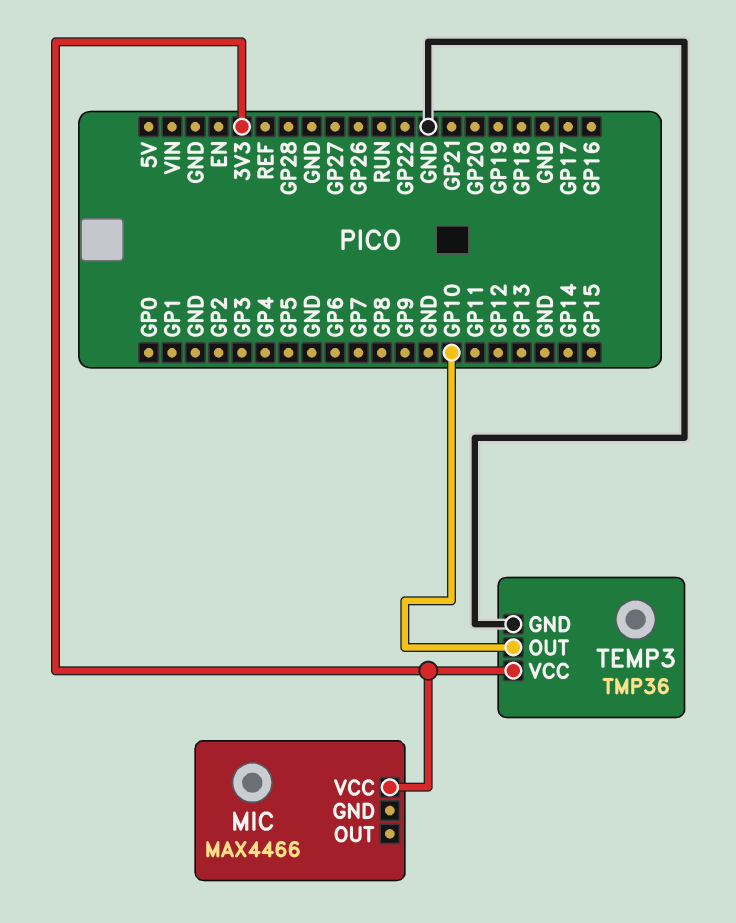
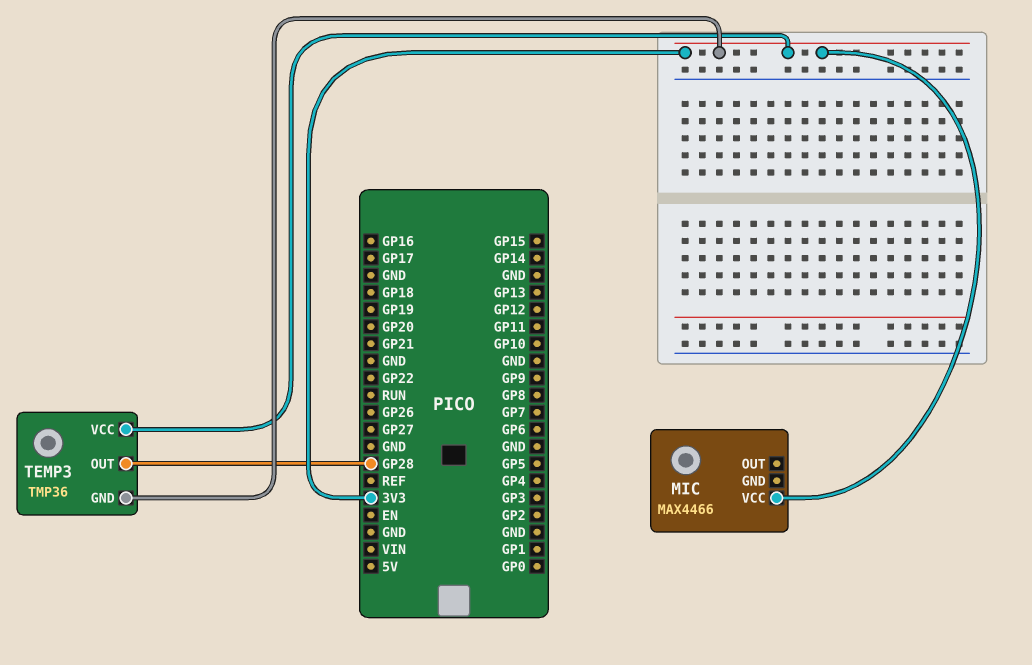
TEMP3 pin GND: GND -> 3V3
TEMP3 pin OUT: GP10 -> GP28

